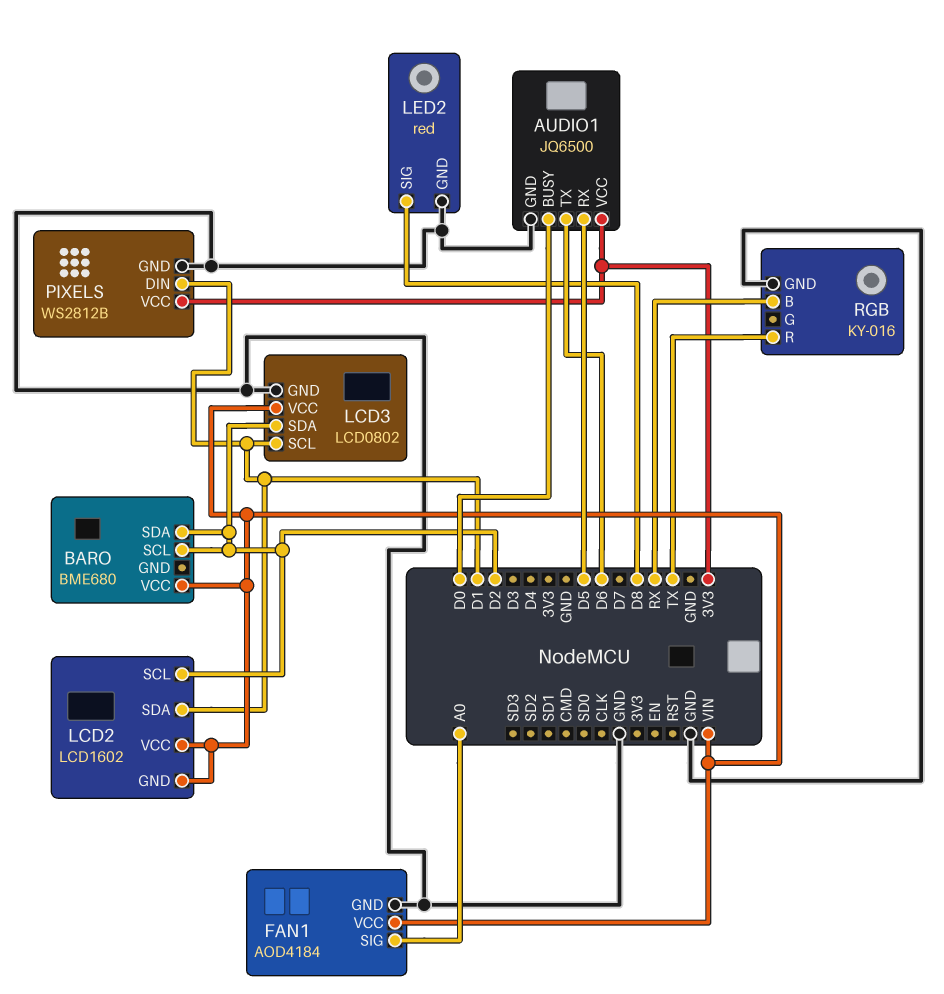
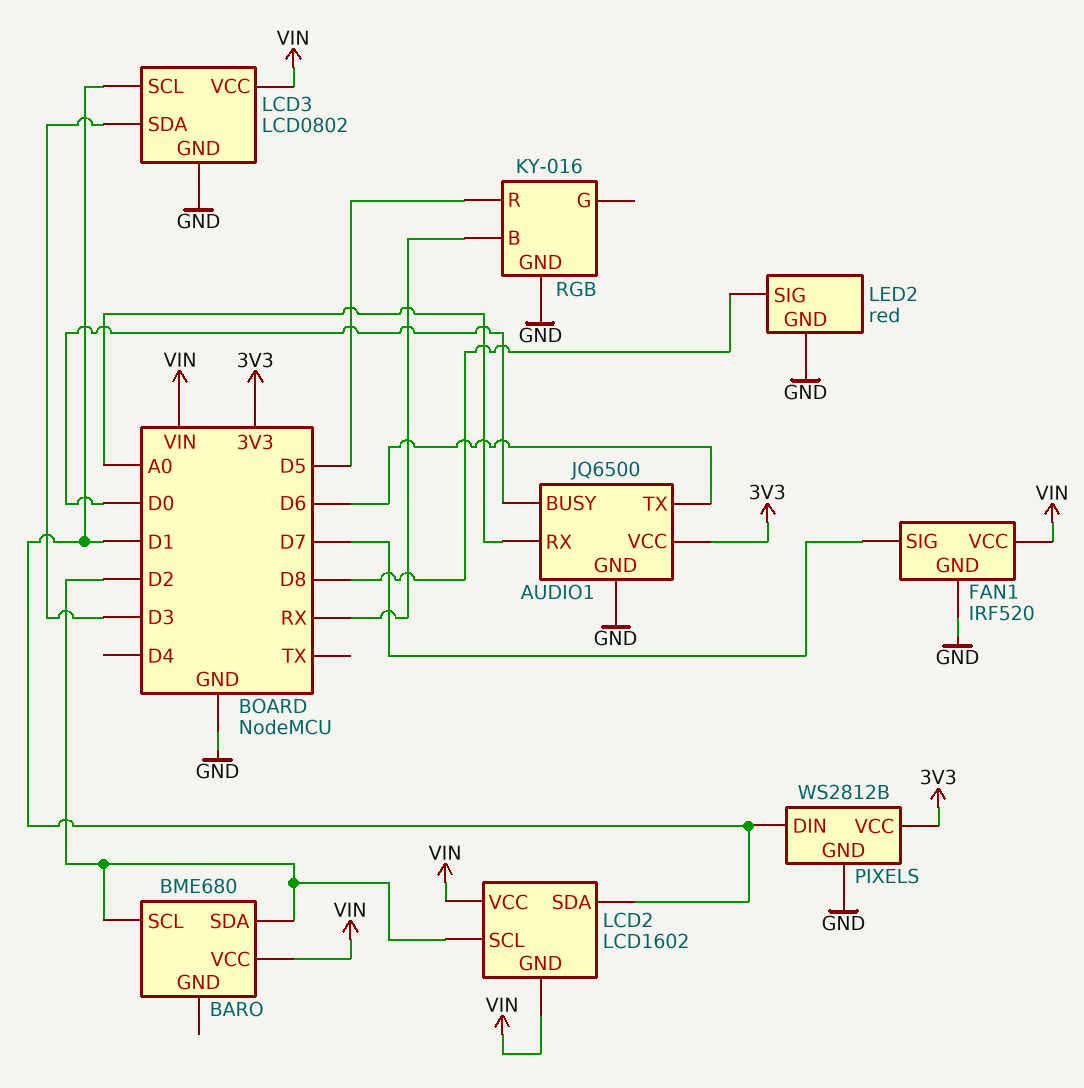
AUDIO1 pin RX: D5 -> A0
FAN1: AOD4184 -> IRF520
FAN1 pin SIG: A0 -> D7
LCD3 pin SDA: D2 -> D3
RGB pin R: TX -> D5

